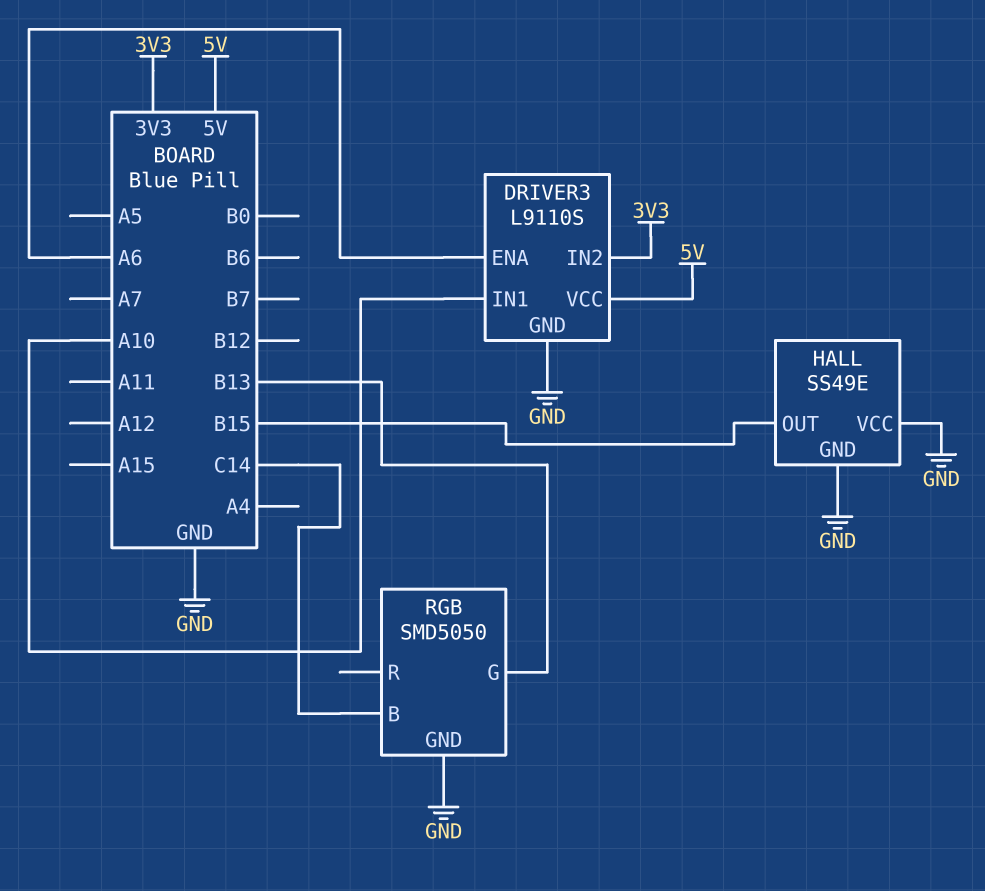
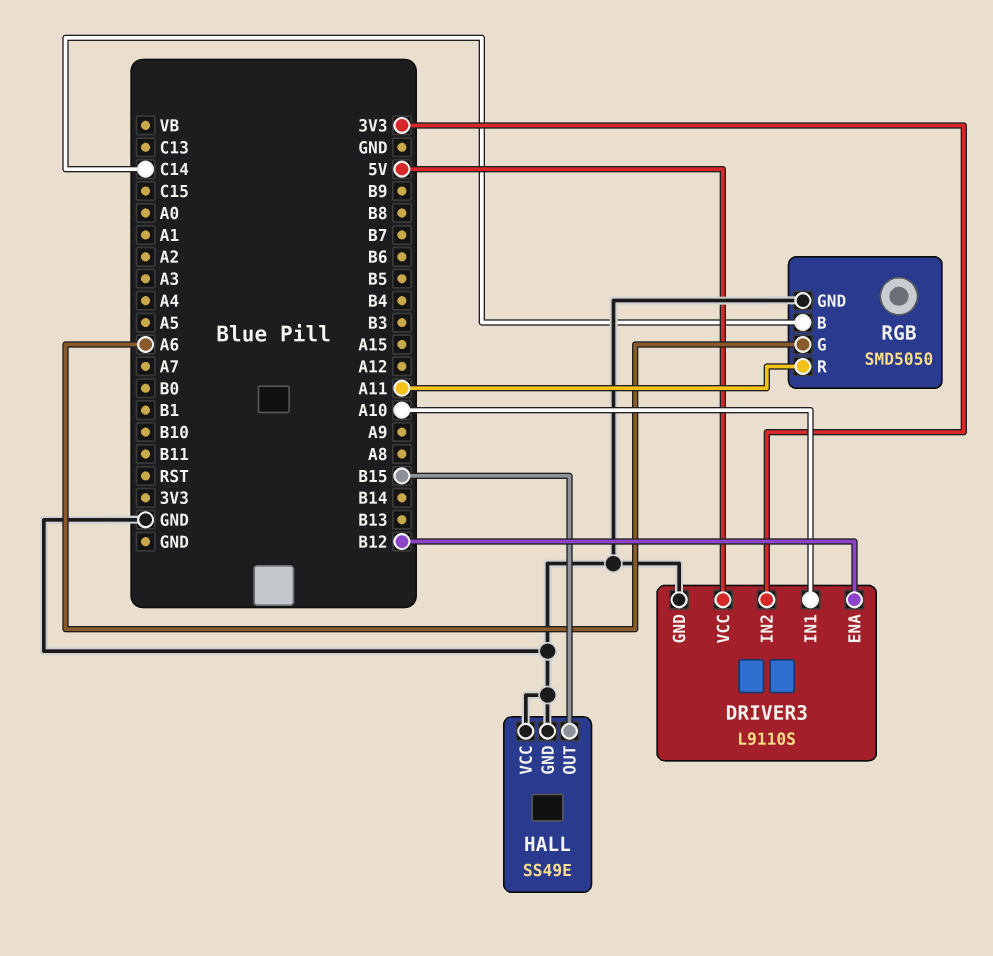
DRIVER3 pin ENA: A6 -> B12
RGB pin G: B13 -> A6
RGB pin R: none -> A11

